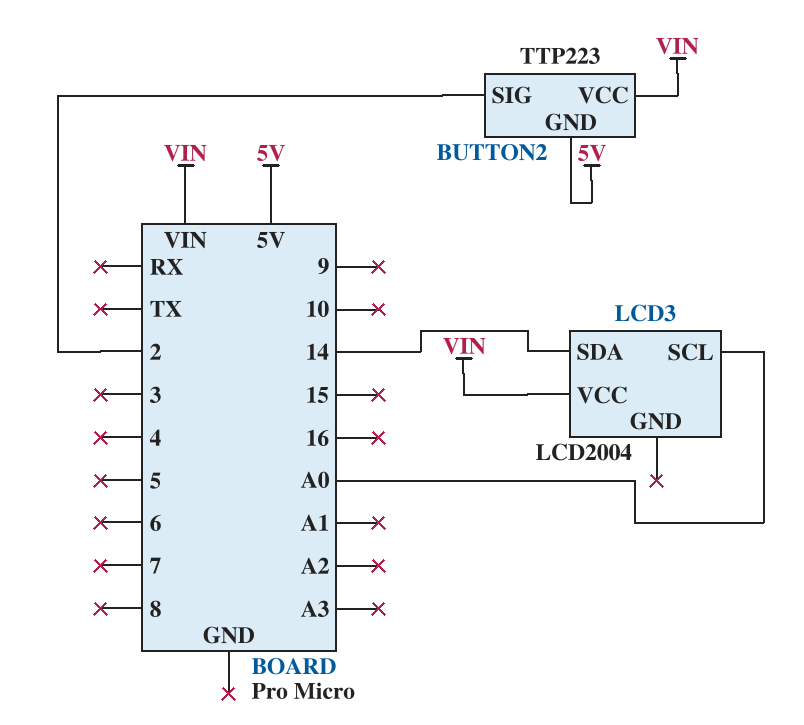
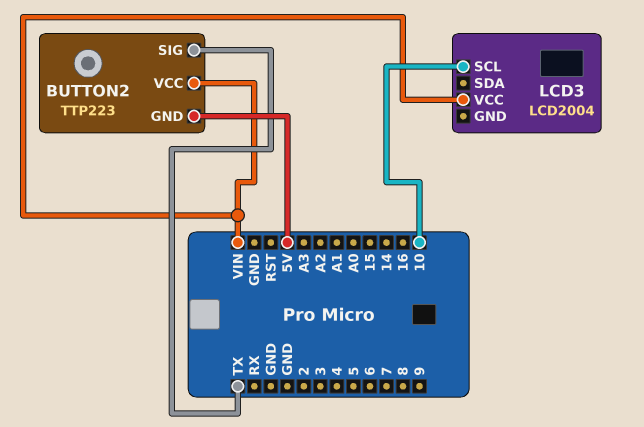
BUTTON2 pin SIG: 2 -> TX
LCD3 pin SCL: A0 -> 10
LCD3 pin SDA: 14 -> none

